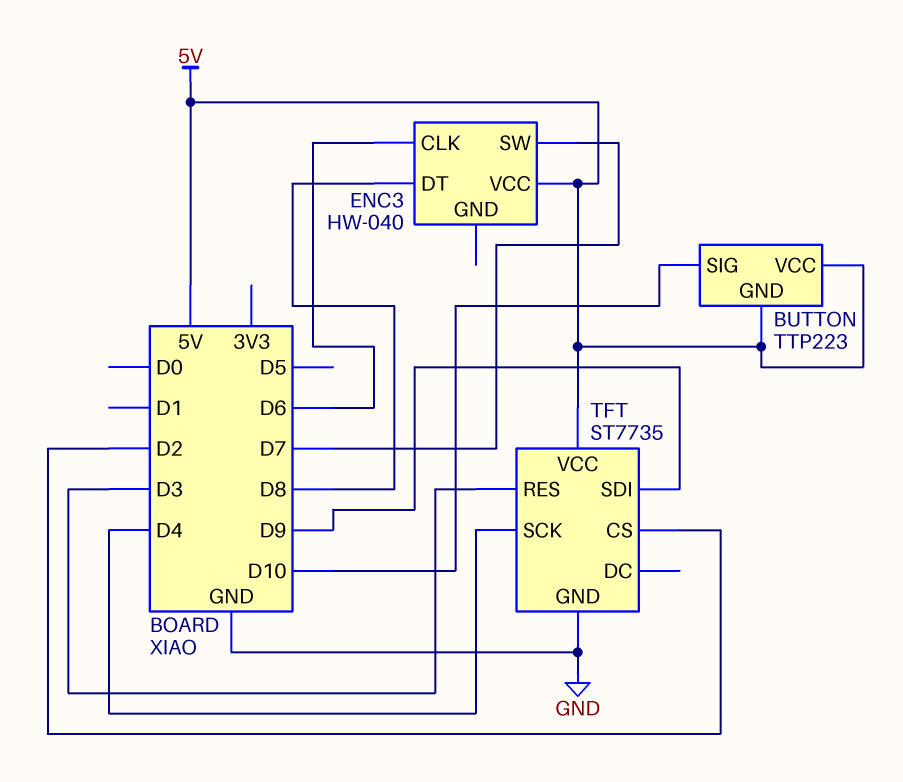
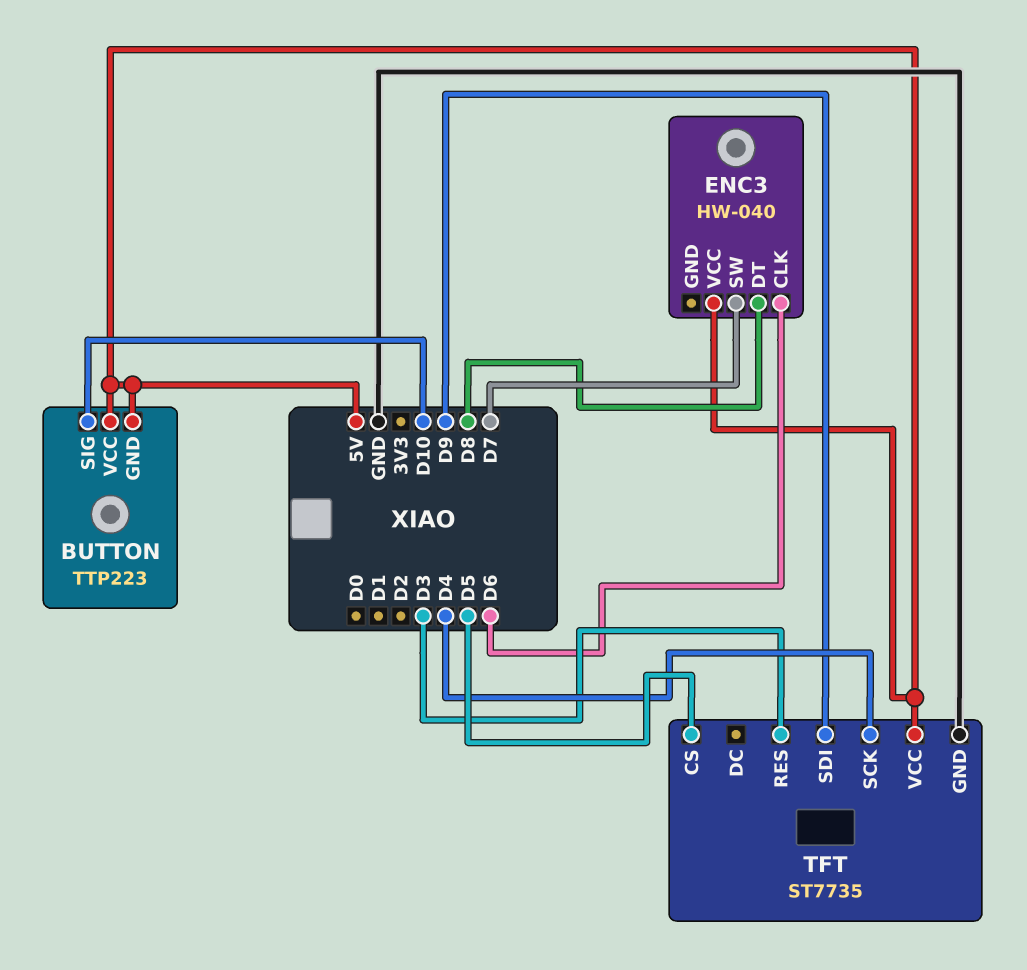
TFT pin CS: D2 -> D5

